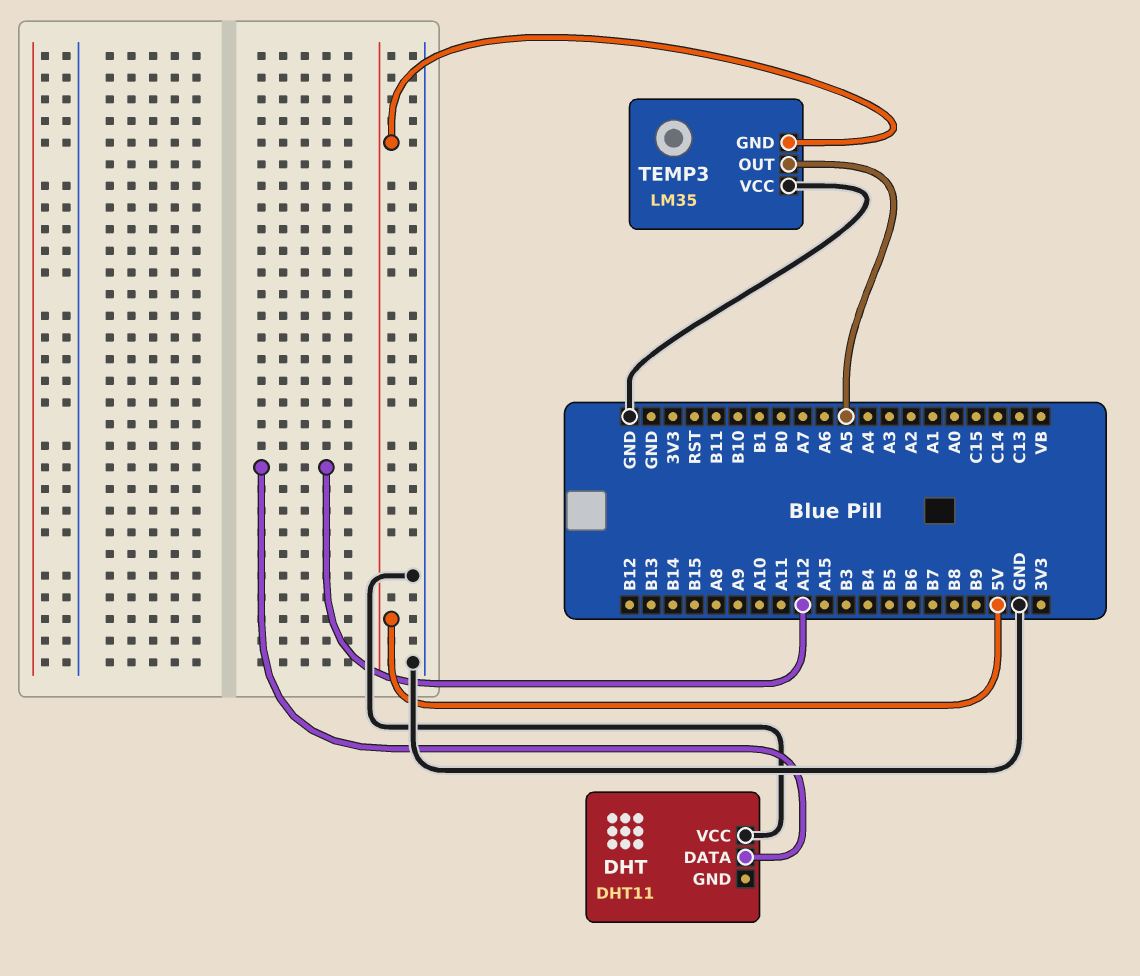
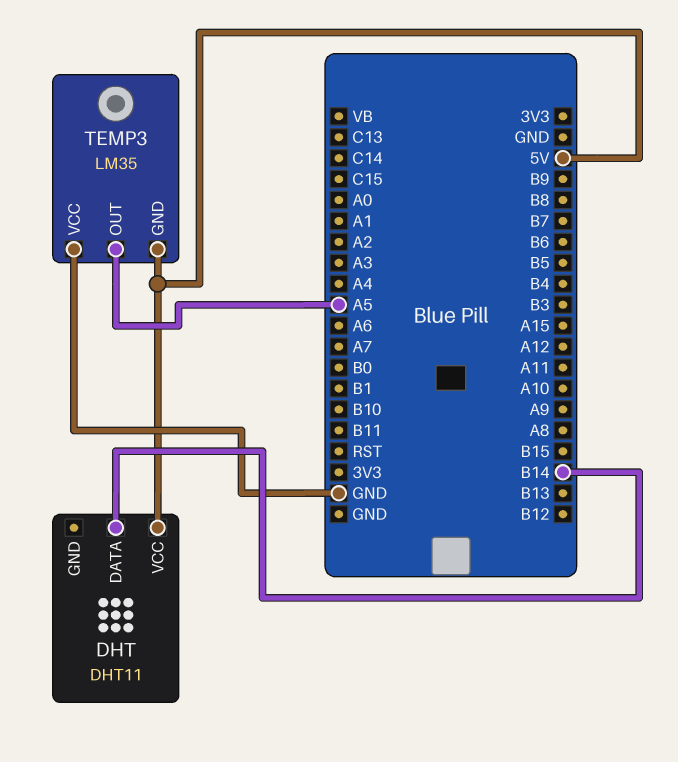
DHT pin DATA: A12 -> B14
DHT pin VCC: GND -> 5V

